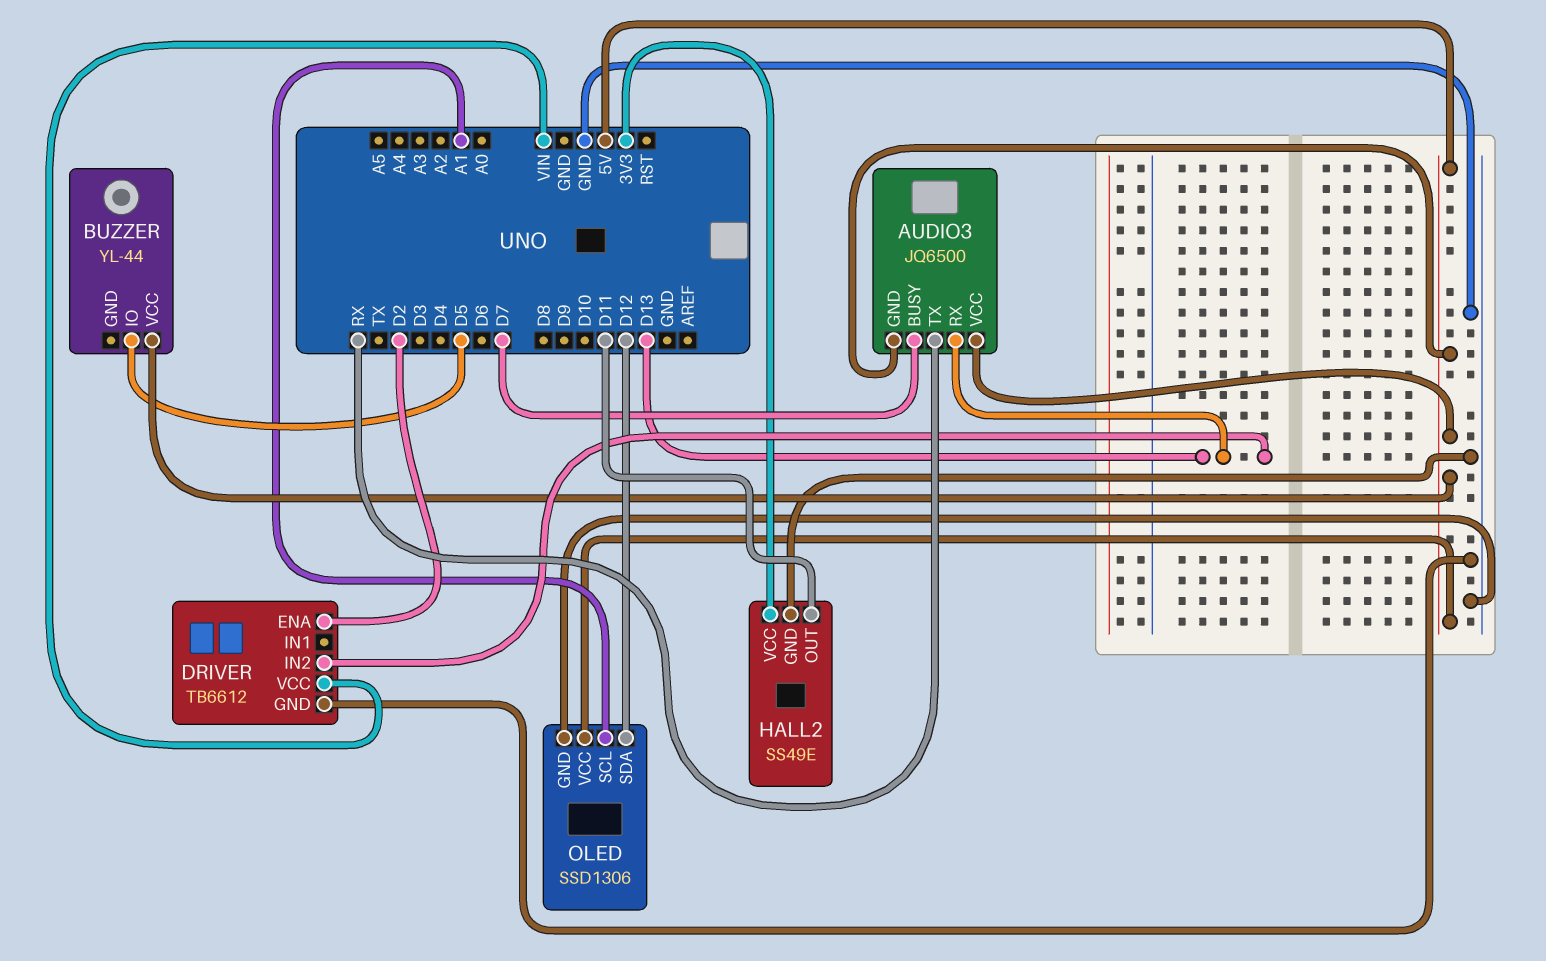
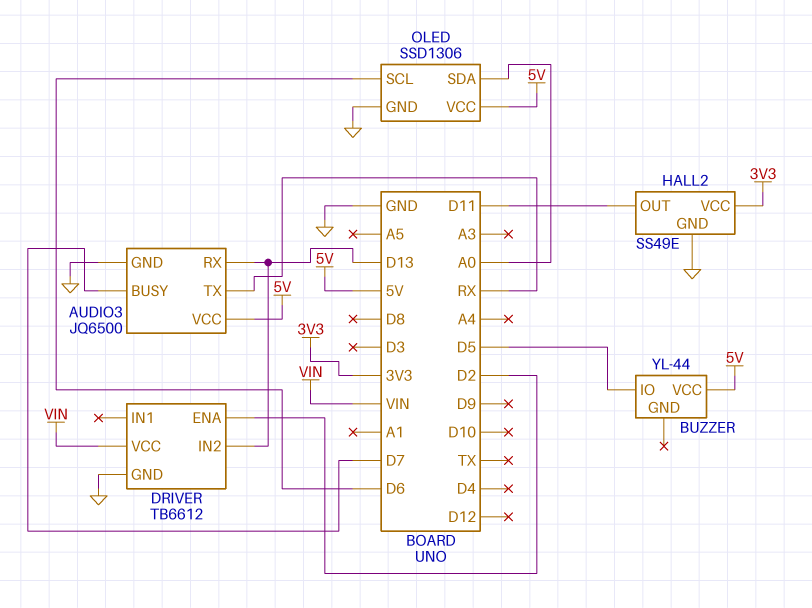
AUDIO3 pin GND: 5V -> GND
OLED pin SCL: A1 -> D6
OLED pin SDA: D12 -> A0

